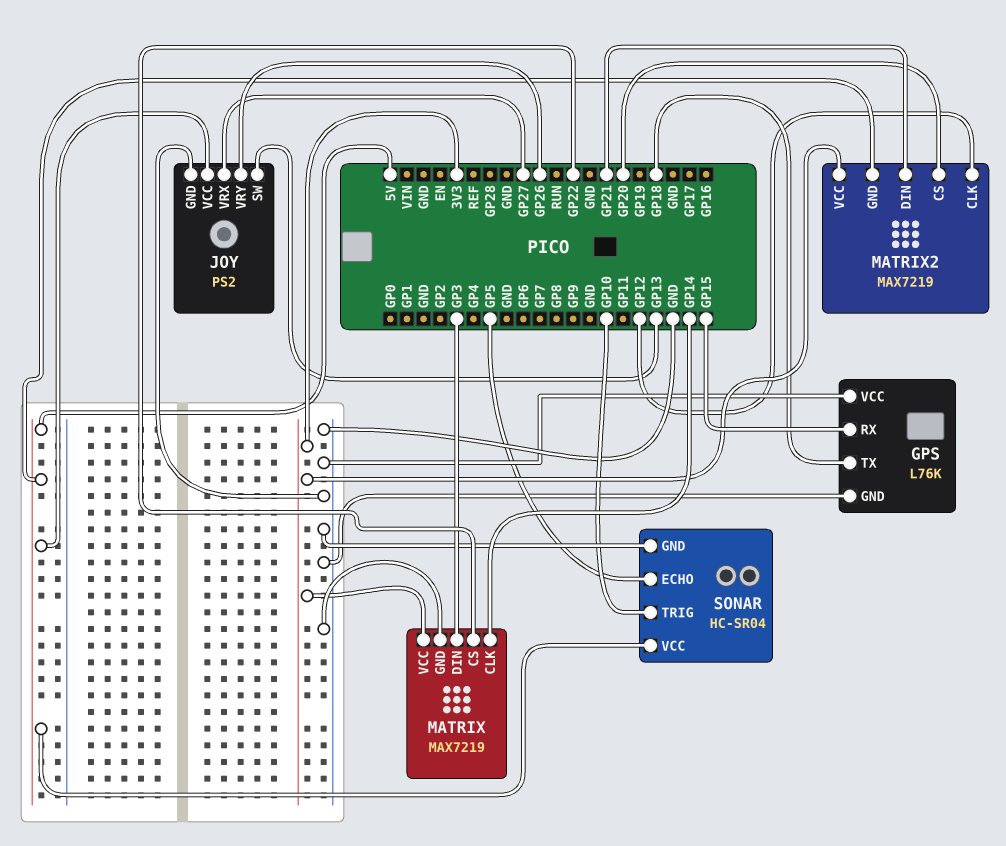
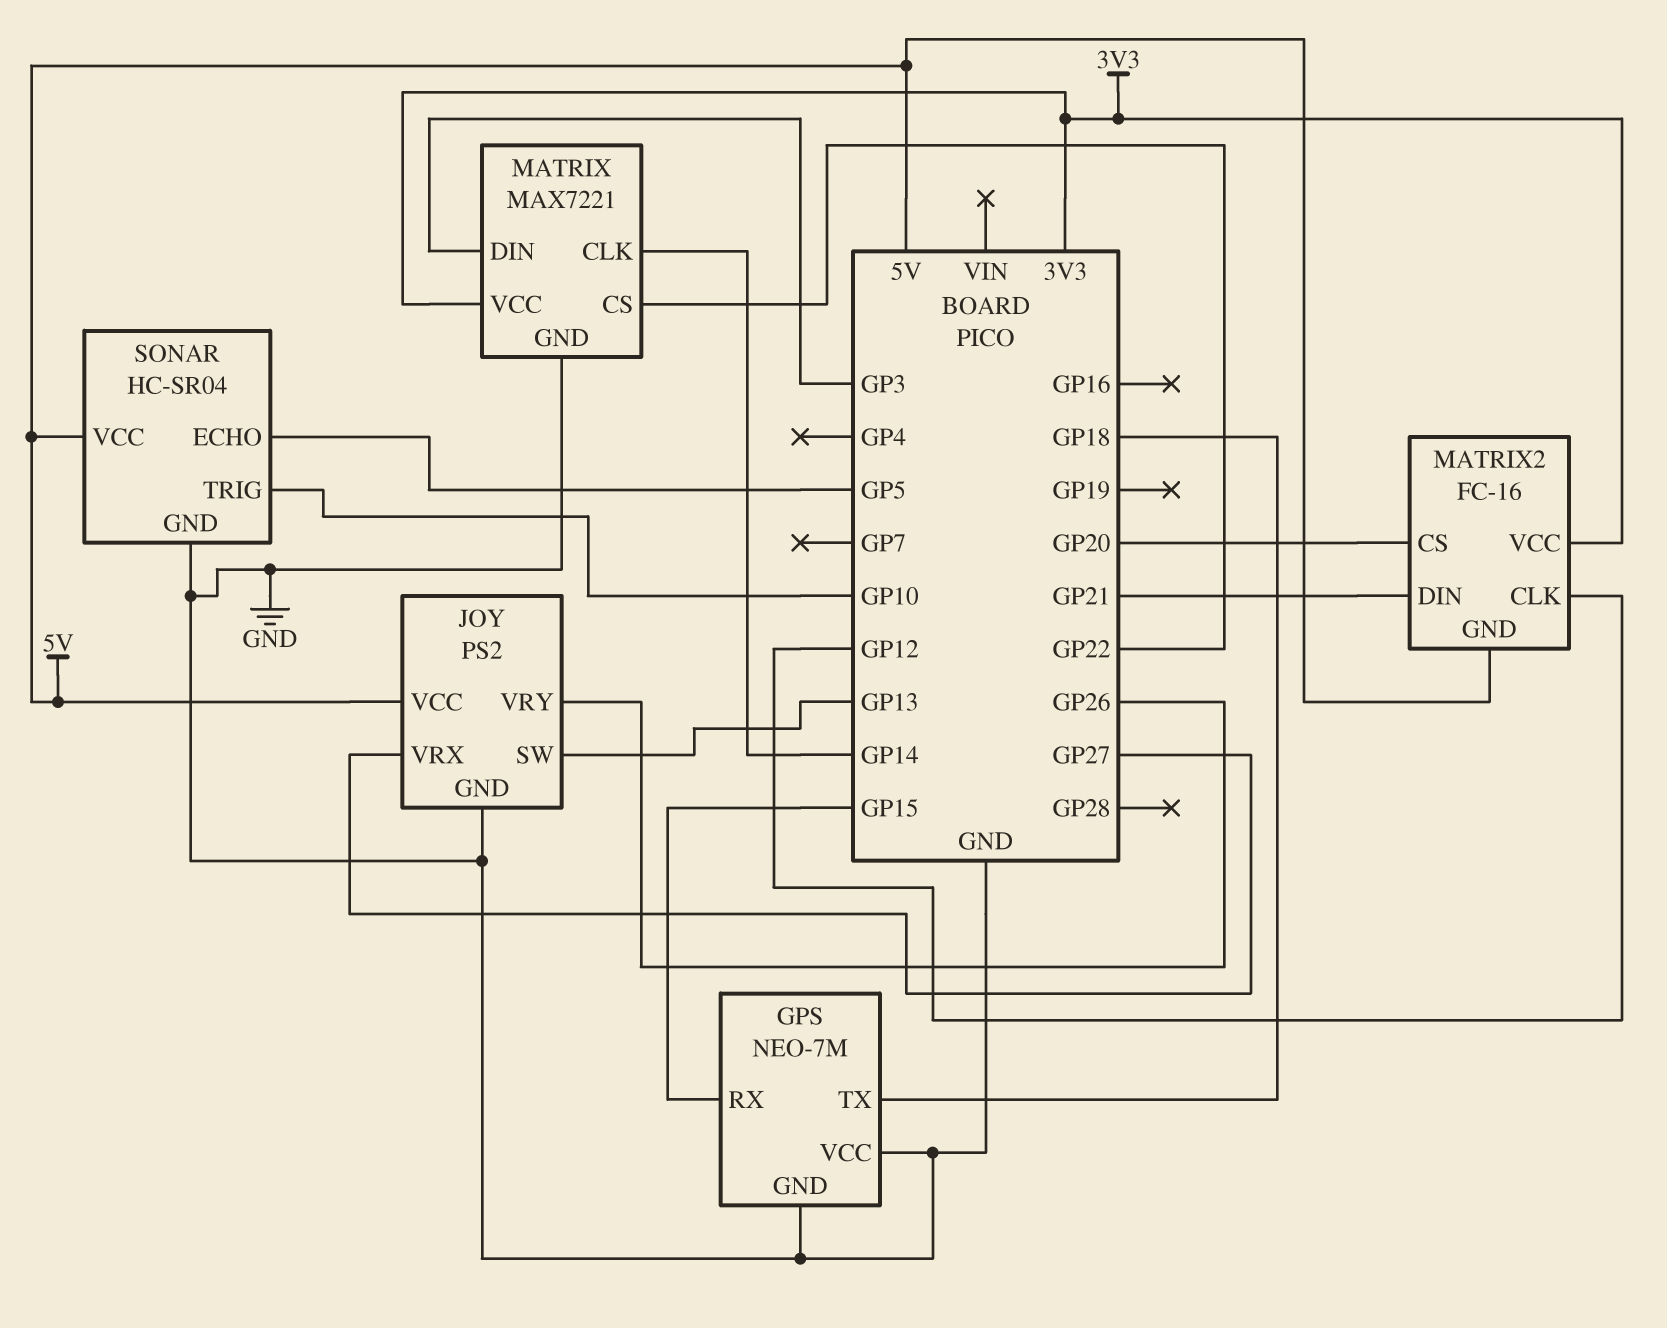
GPS: L76K -> NEO-7M
MATRIX: MAX7219 -> MAX7221
MATRIX2: MAX7219 -> FC-16

